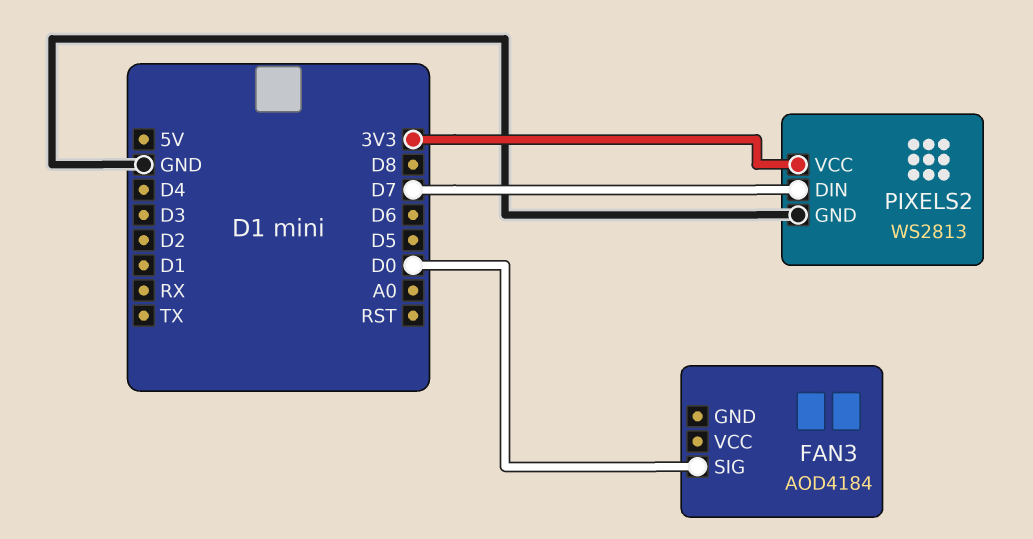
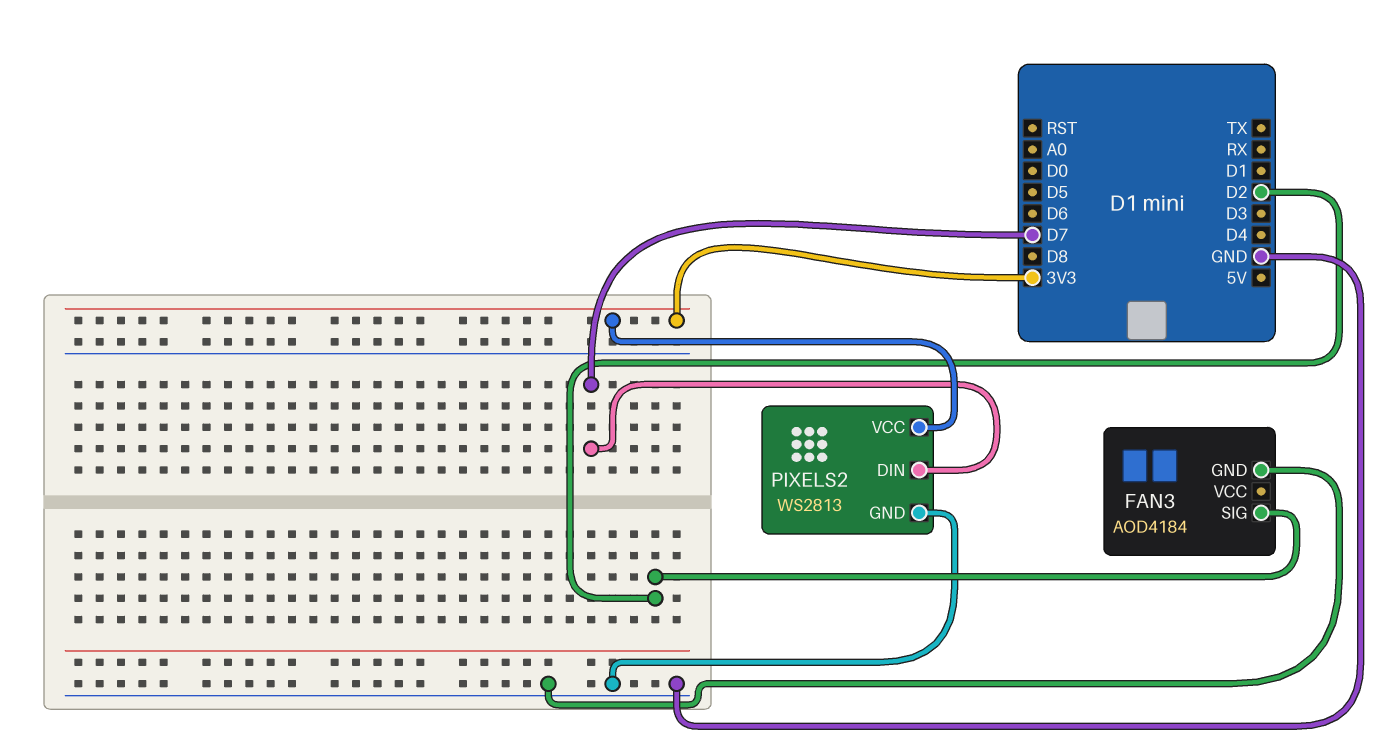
FAN3 pin GND: none -> GND
FAN3 pin SIG: D0 -> D2

